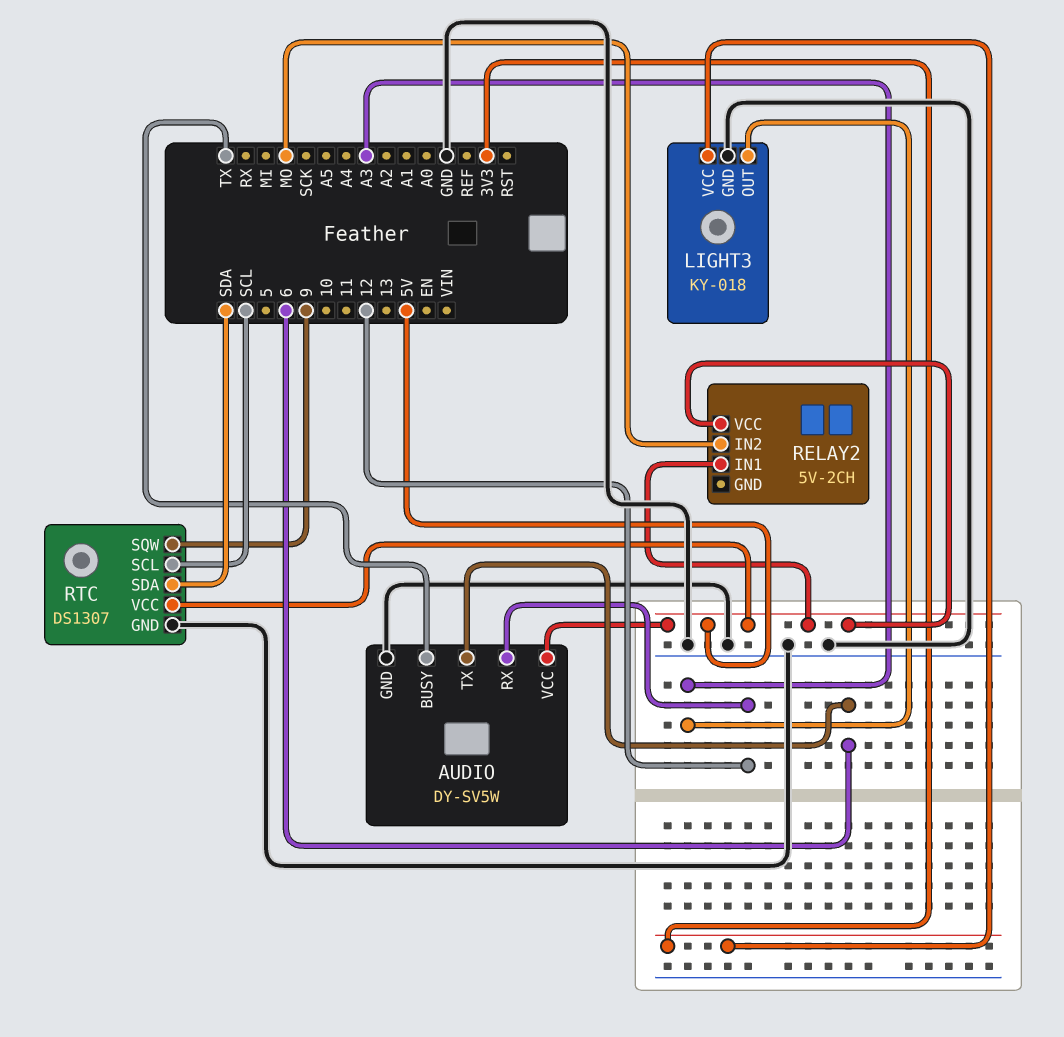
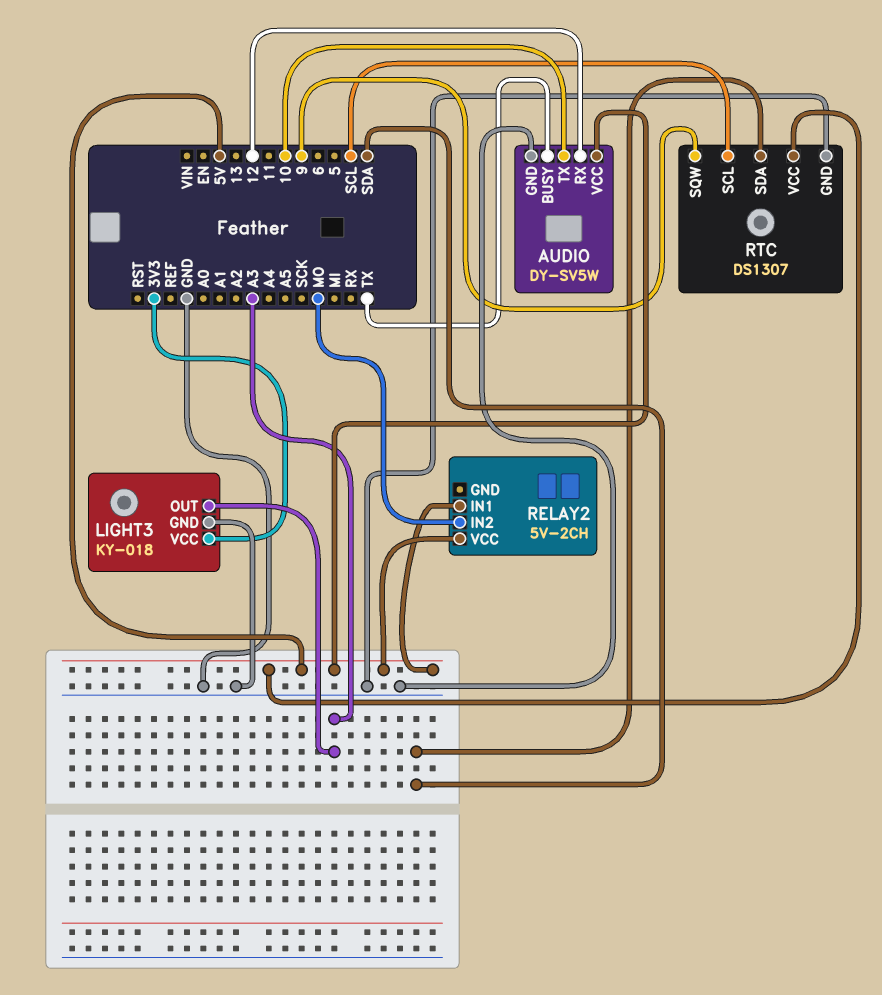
AUDIO pin TX: 6 -> 10

